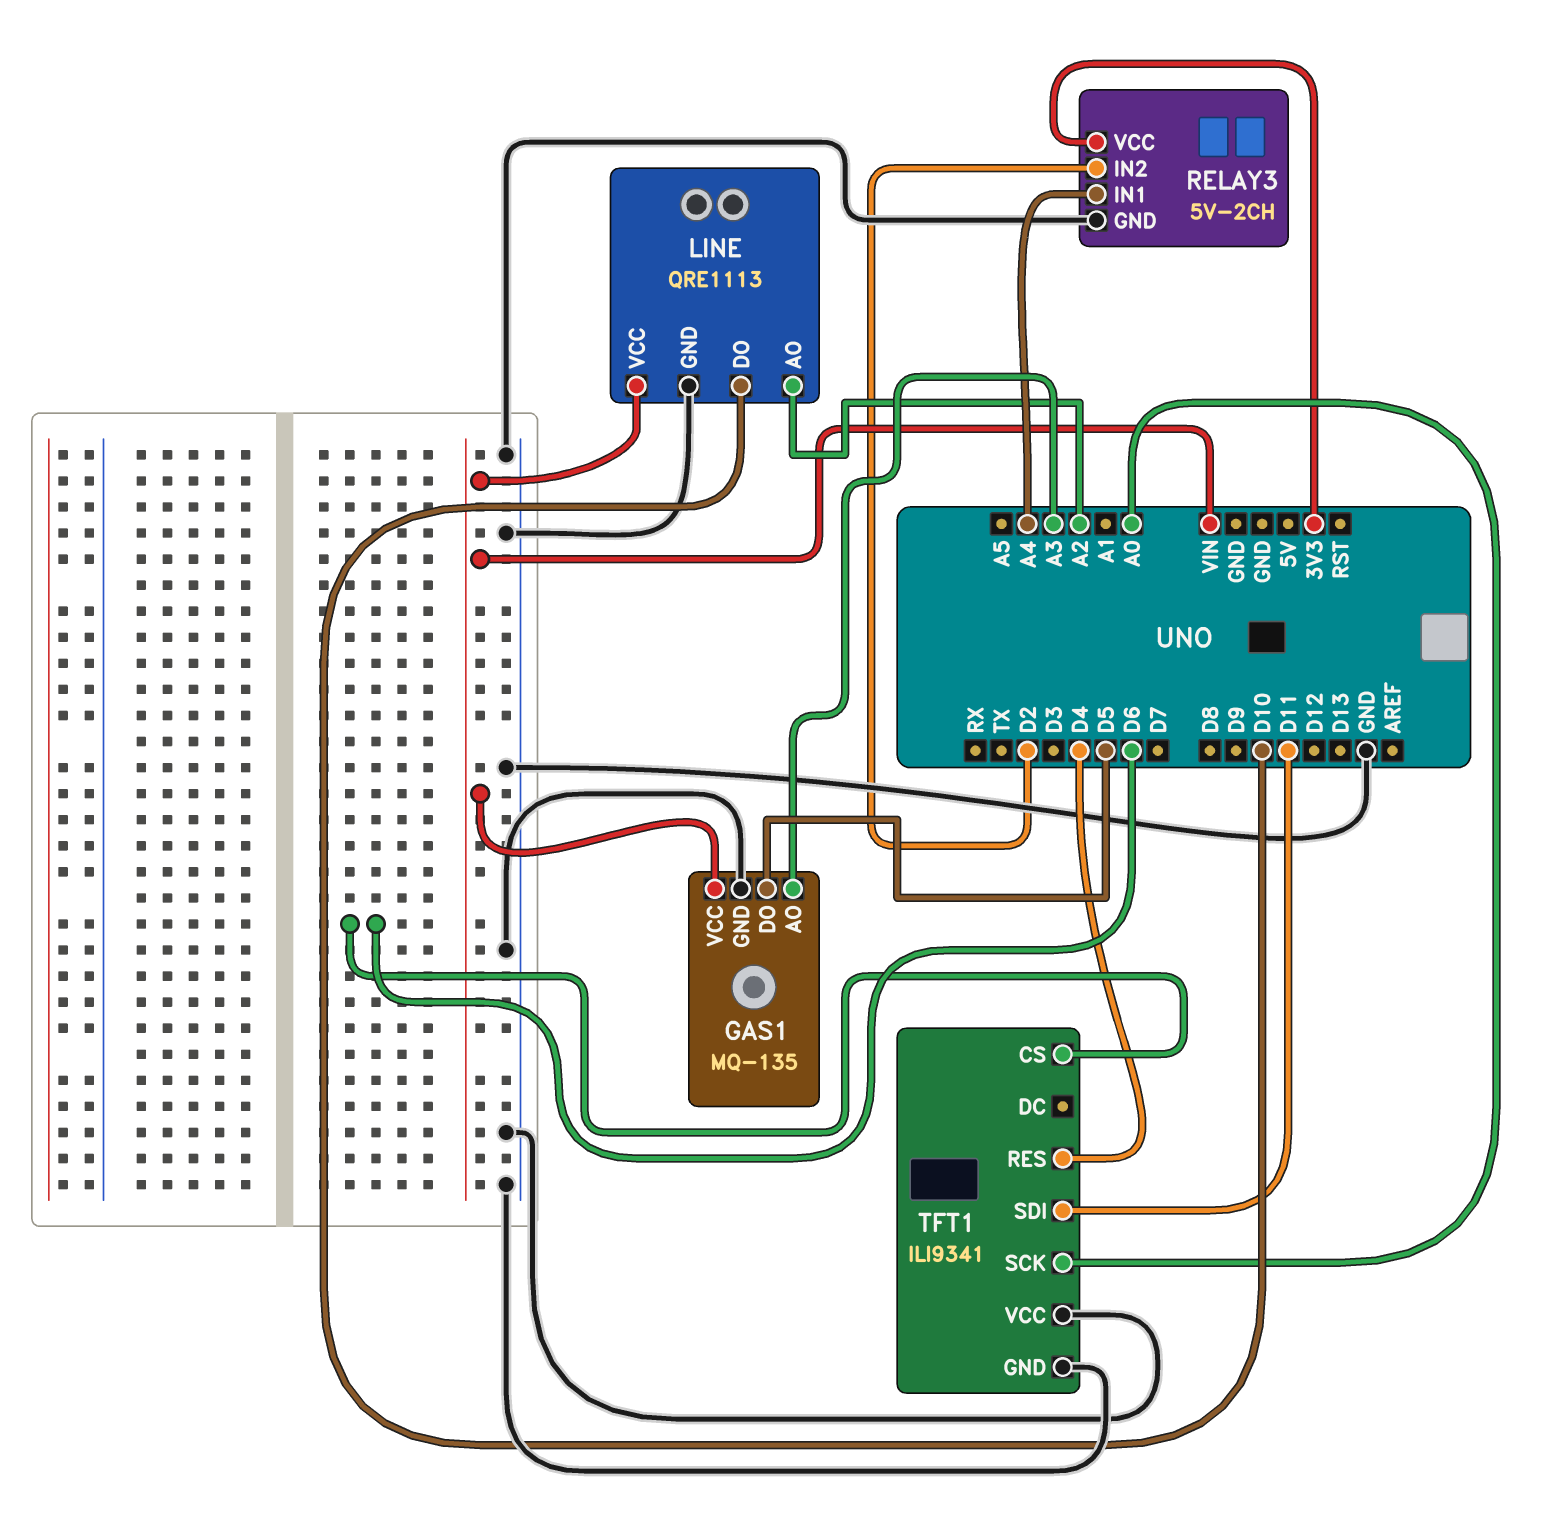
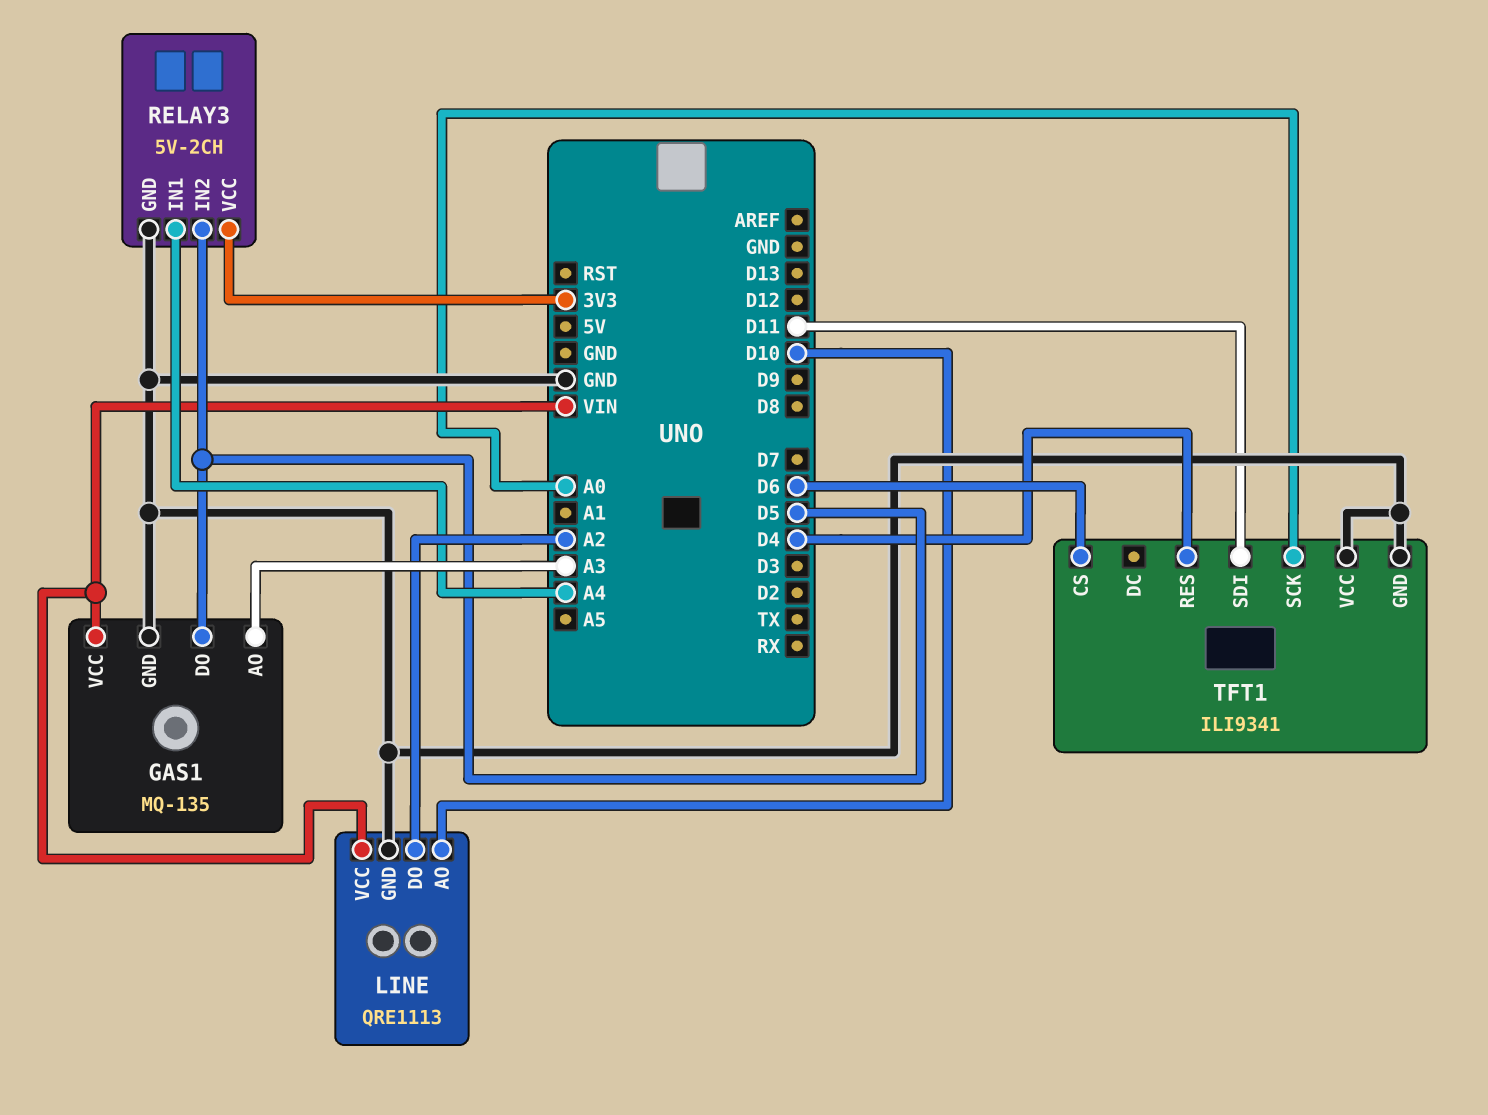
LINE pin AO: A2 -> D10
LINE pin DO: D10 -> A2
RELAY3 pin IN2: D2 -> D5

